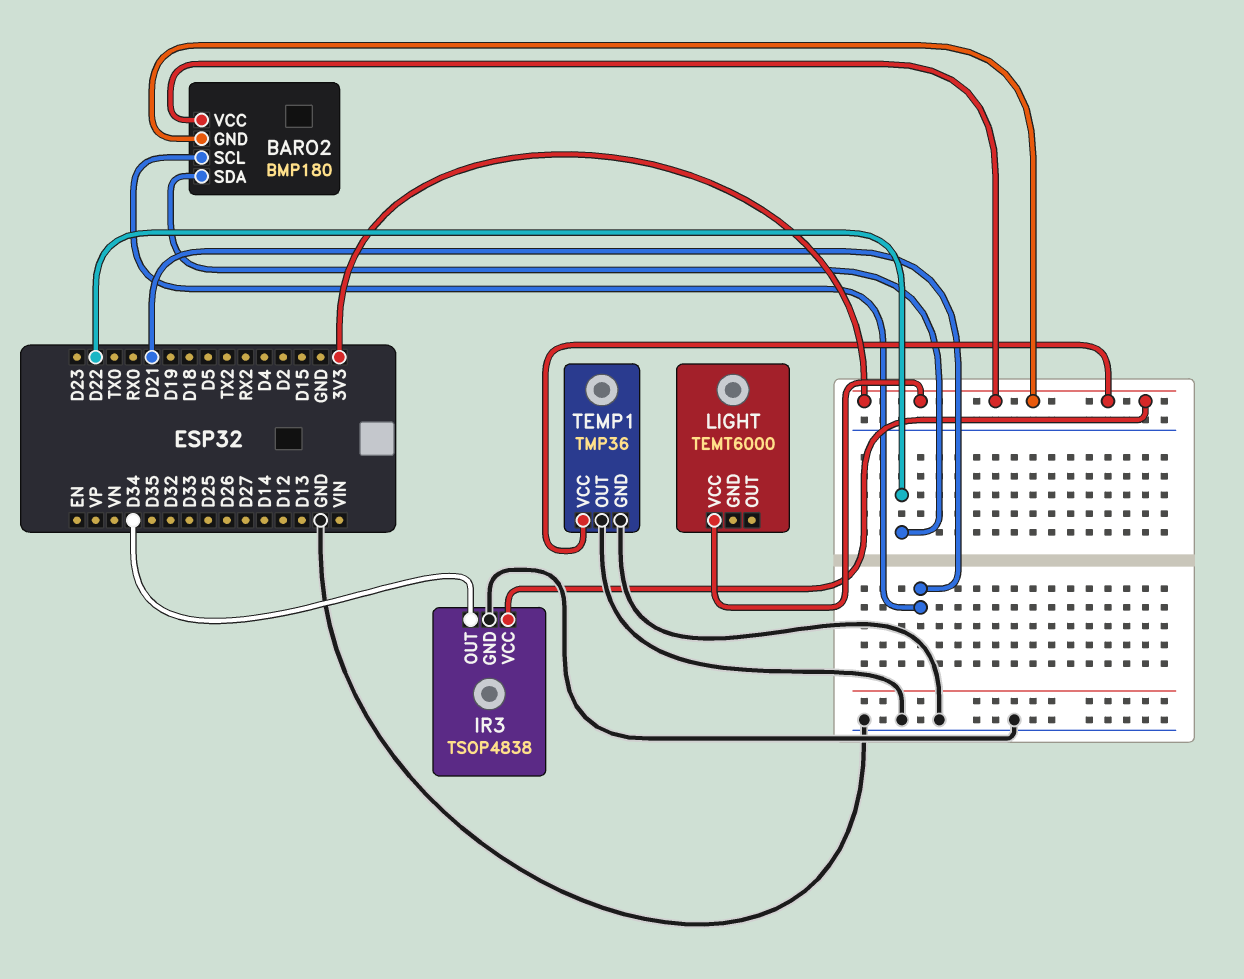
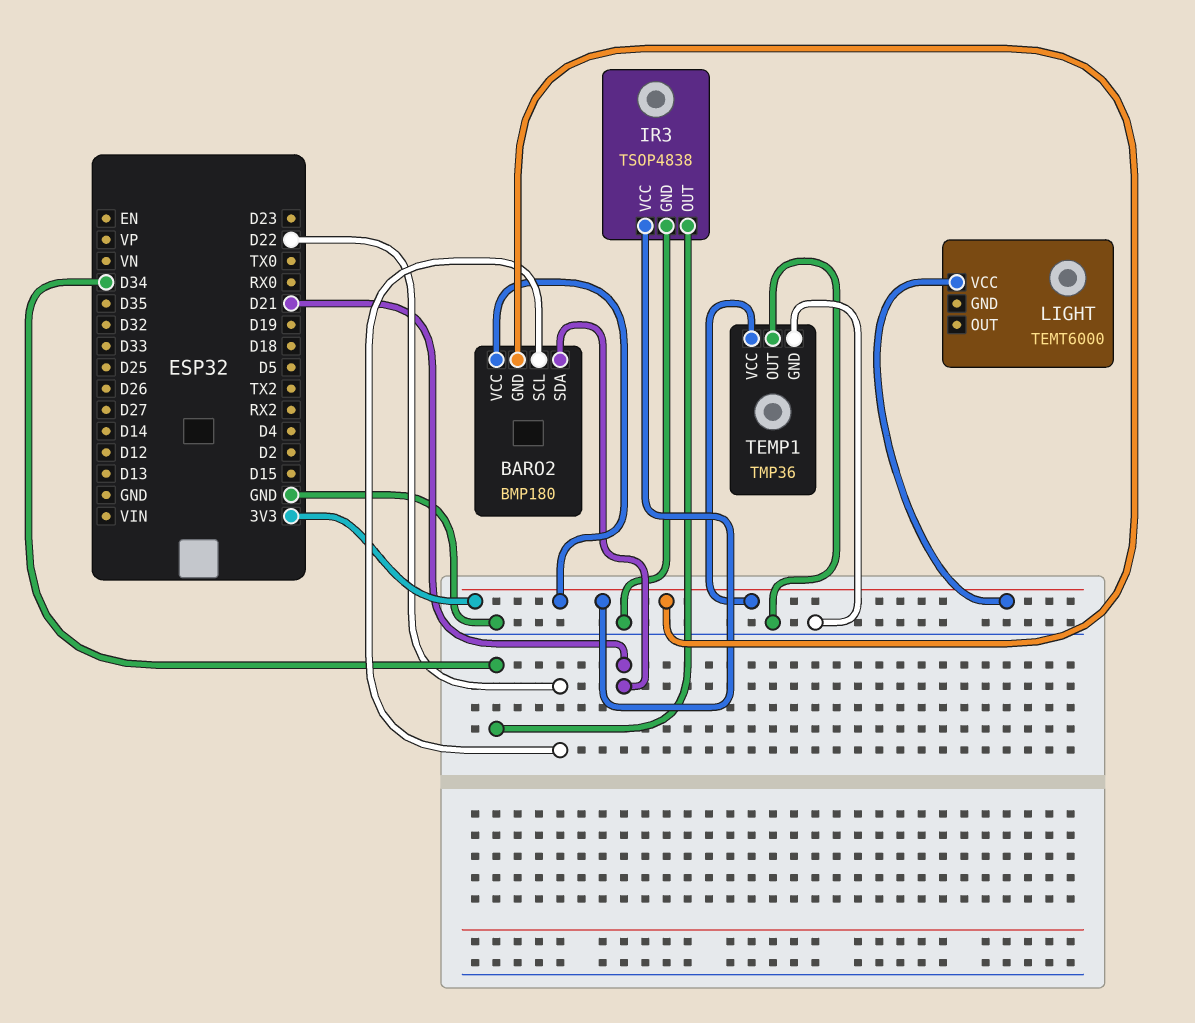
BARO2 pin SCL: D21 -> D22
BARO2 pin SDA: D22 -> D21

